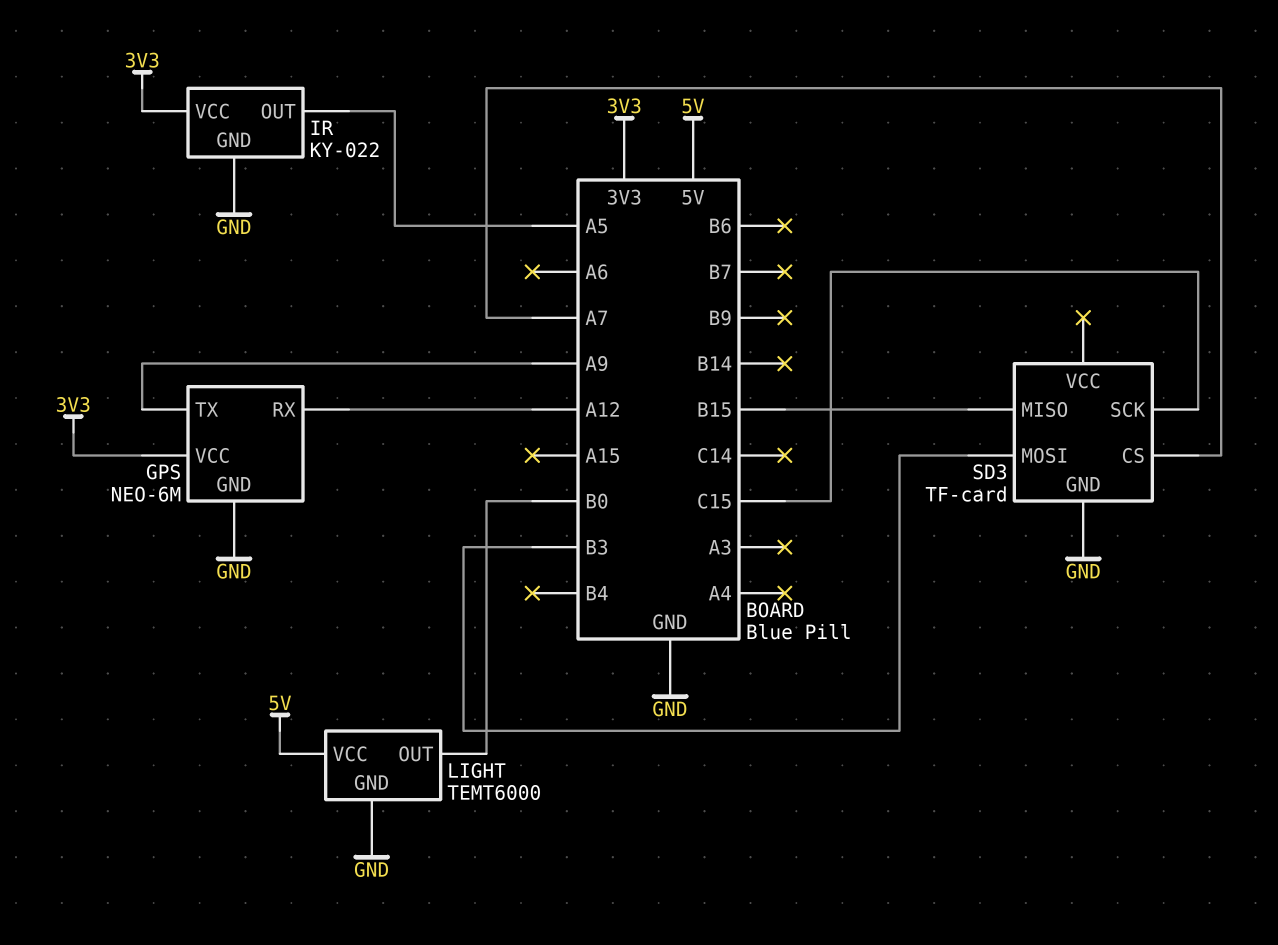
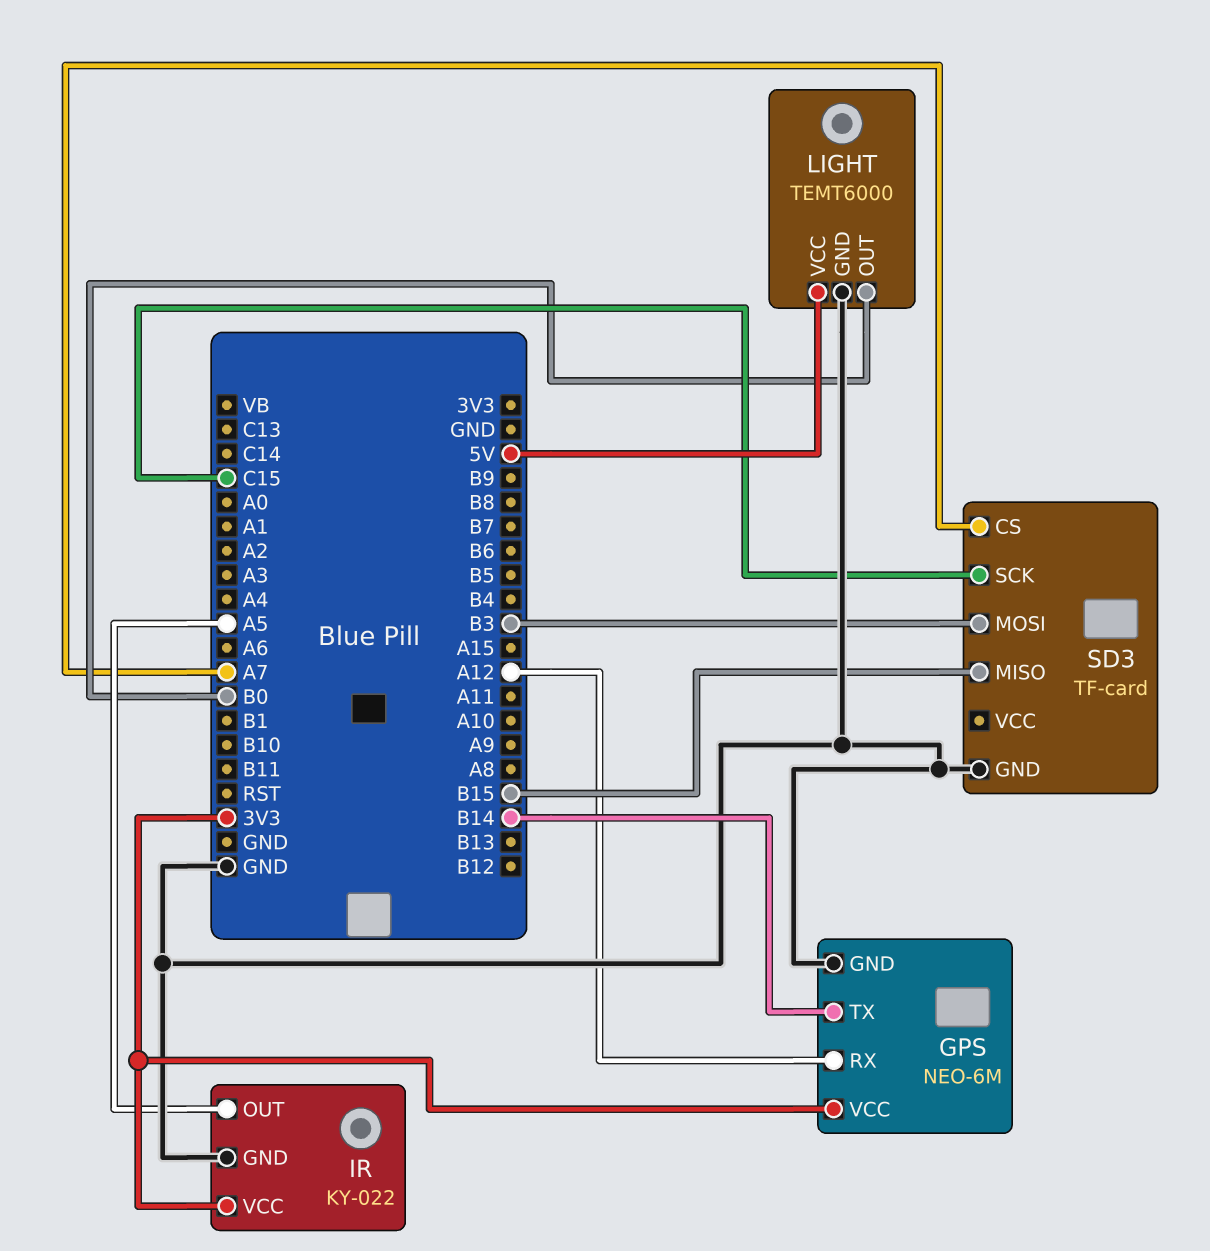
GPS pin TX: A9 -> B14

